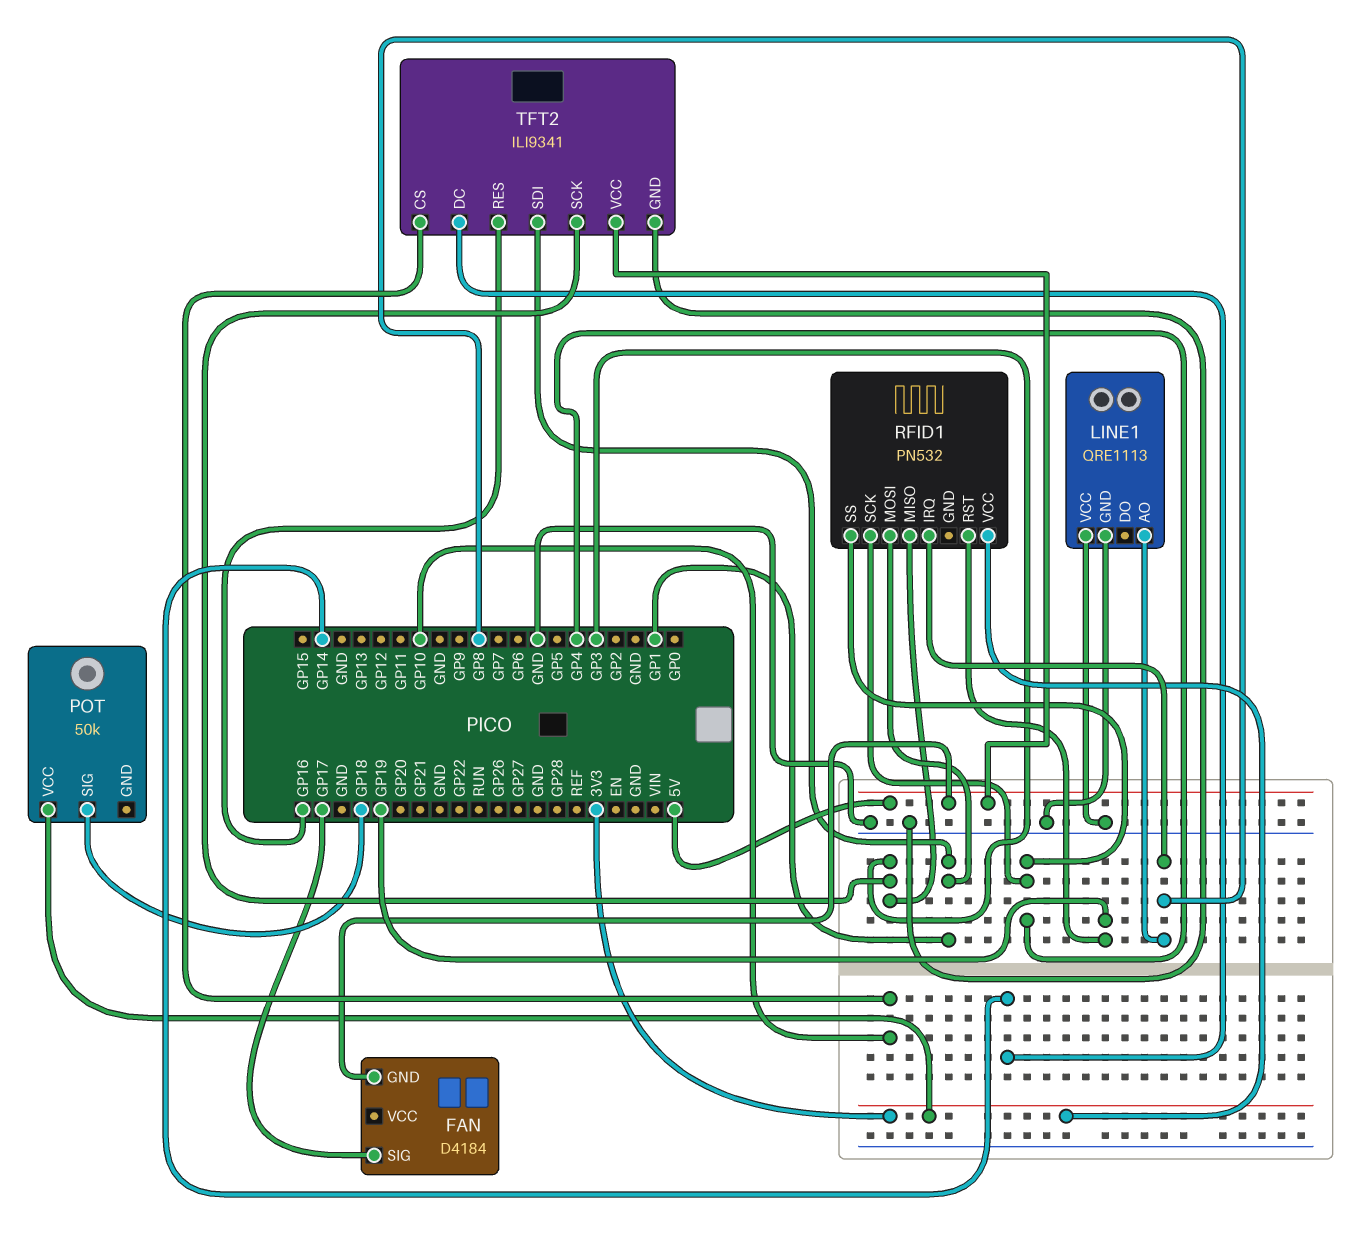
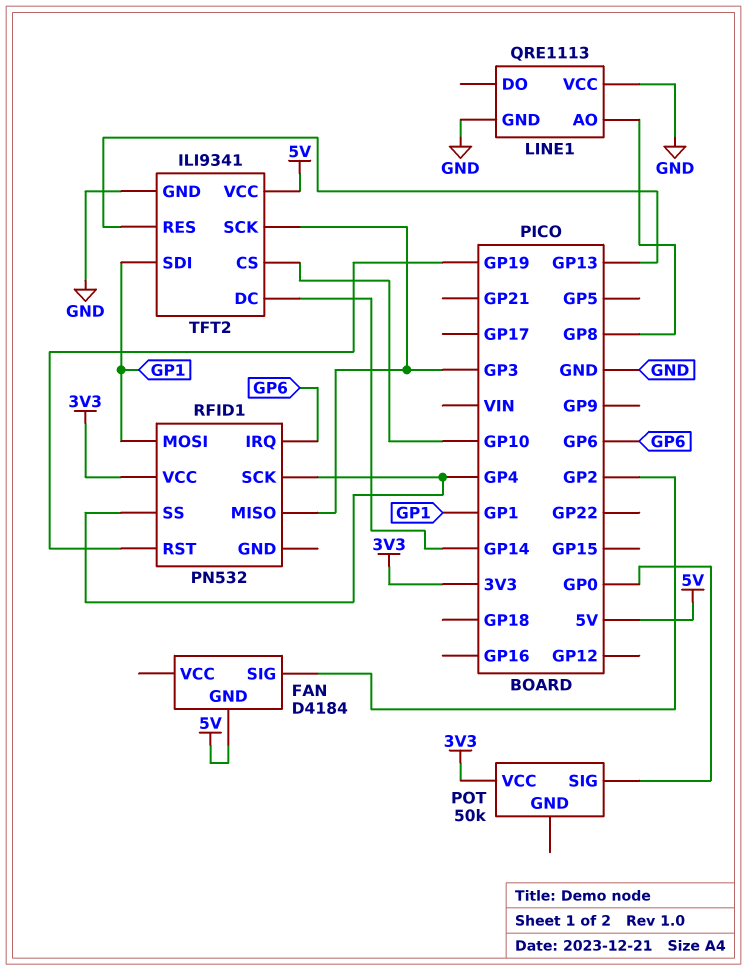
FAN pin SIG: GP17 -> GP2
POT pin SIG: GP18 -> GP0
RFID1 pin IRQ: GP8 -> GP6
TFT2 pin RES: GP16 -> GP13

